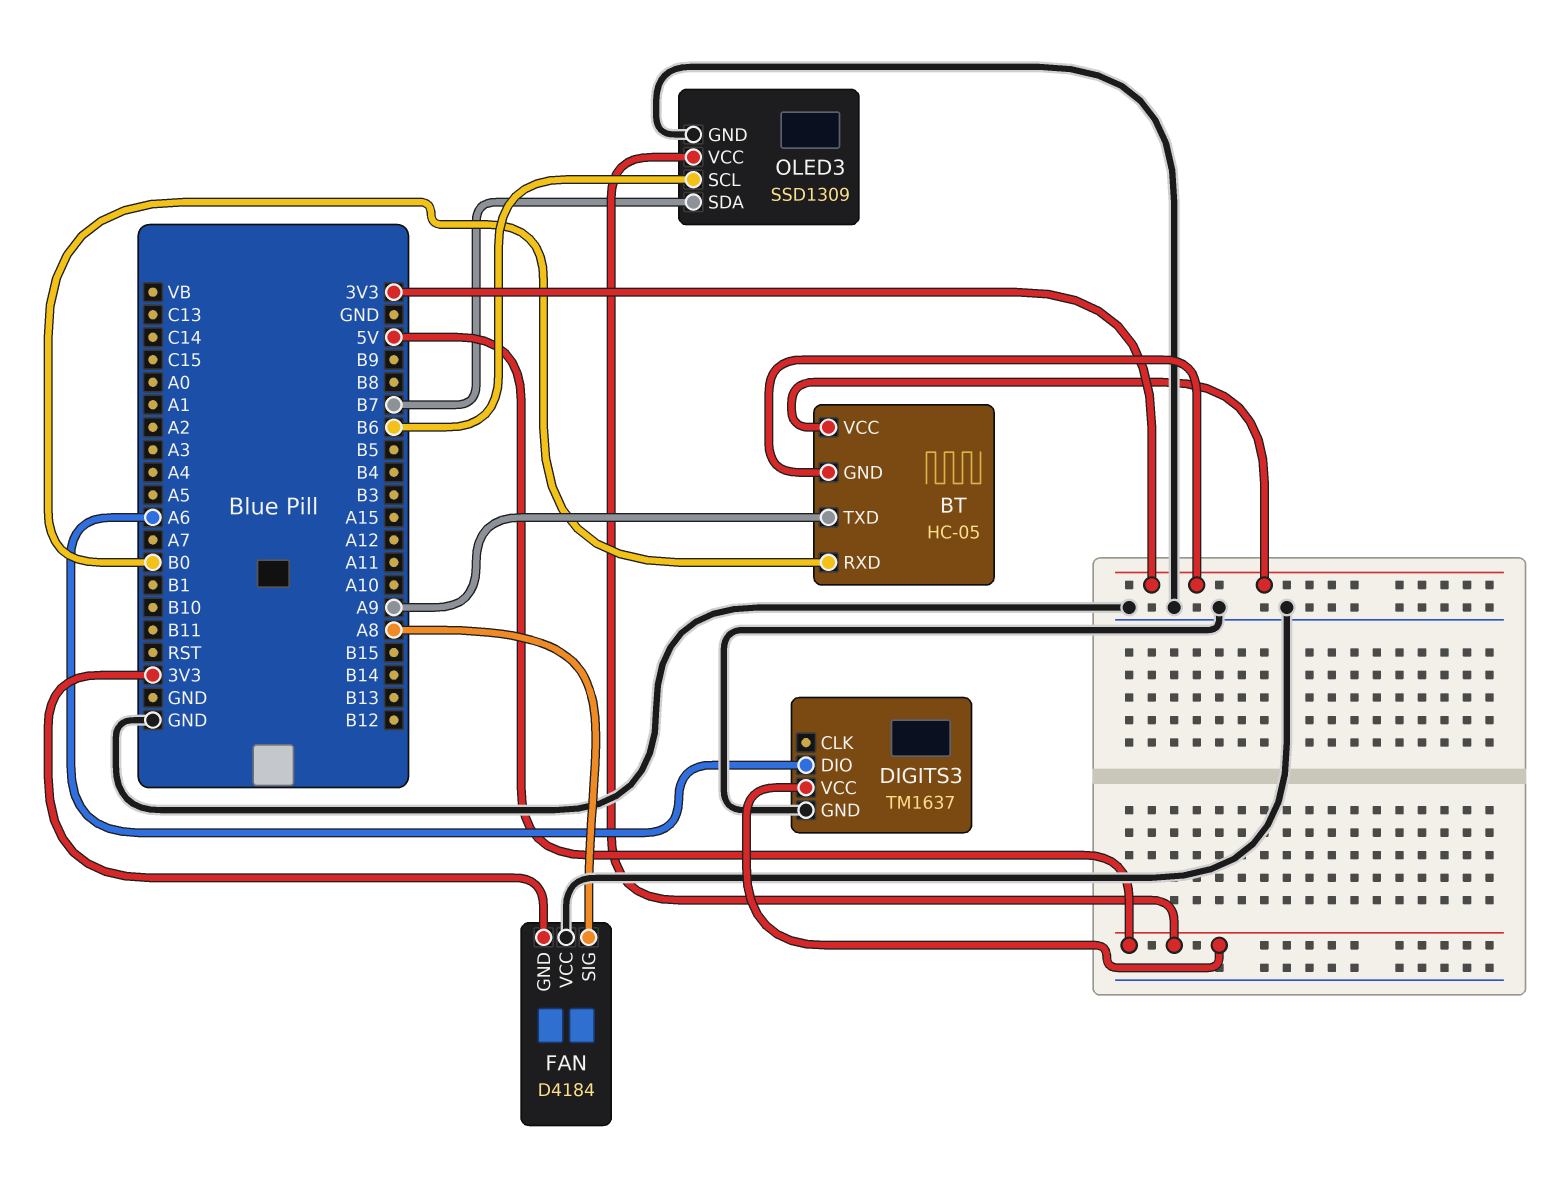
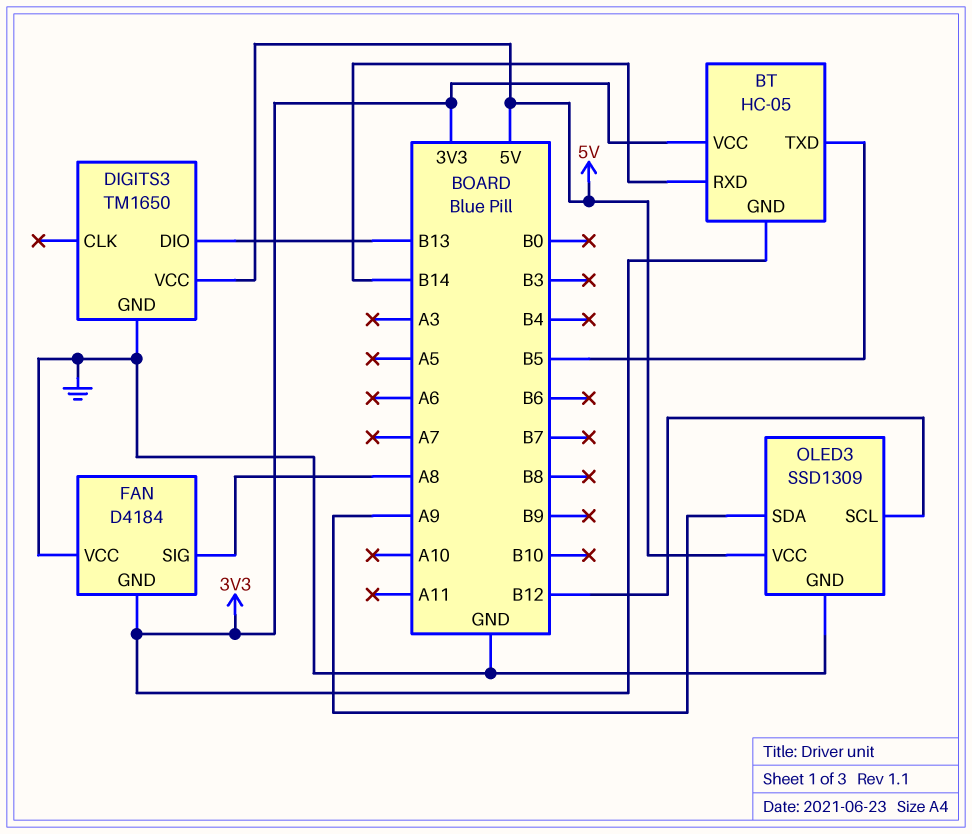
BT pin RXD: B0 -> B14
BT pin TXD: A9 -> B5
DIGITS3: TM1637 -> TM1650
DIGITS3 pin DIO: A6 -> B13
OLED3 pin SCL: B6 -> B12
OLED3 pin SDA: B7 -> A9

